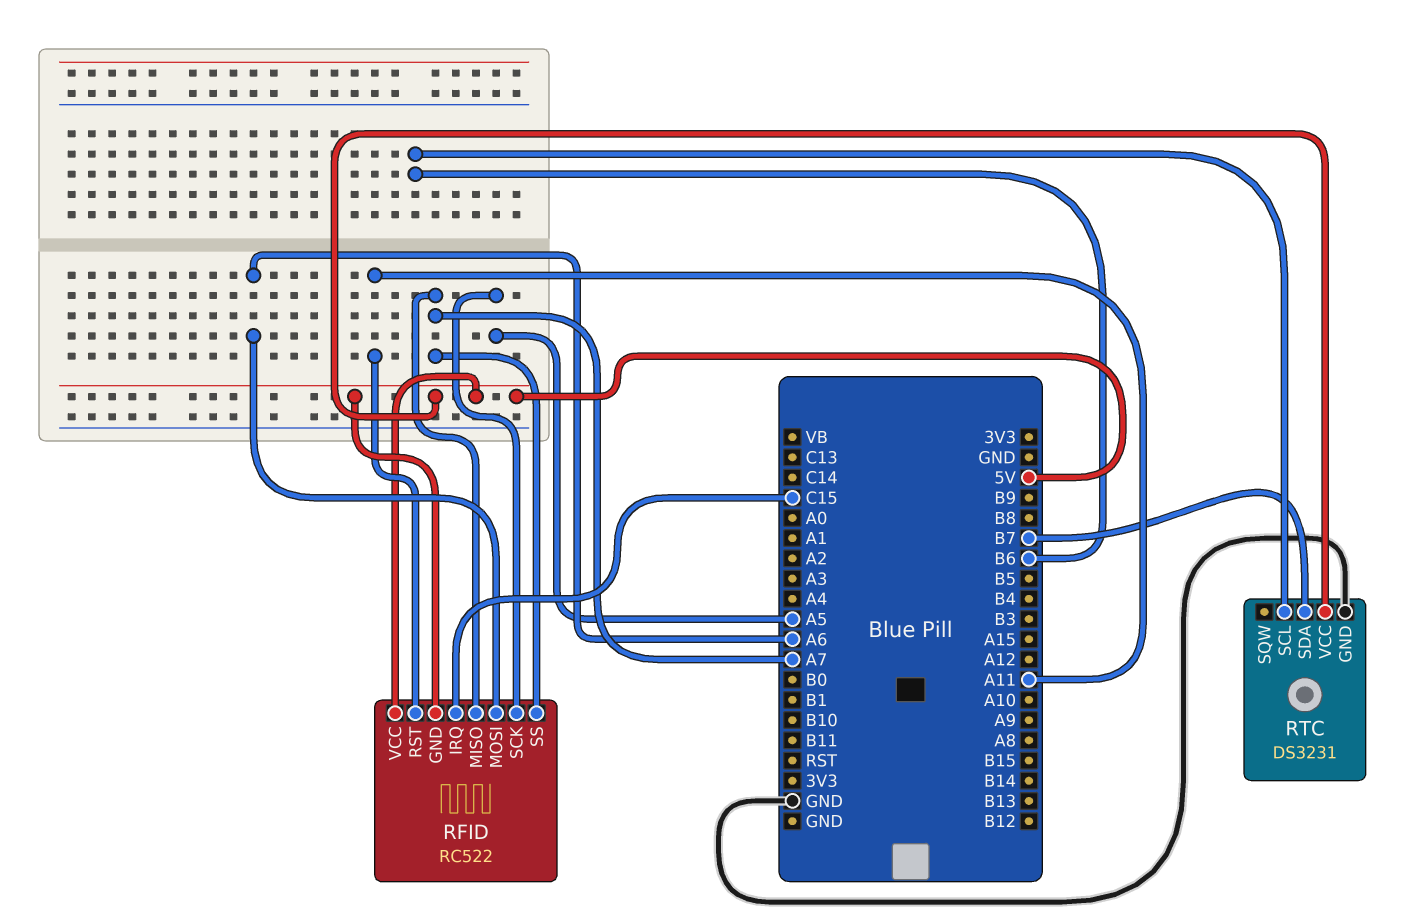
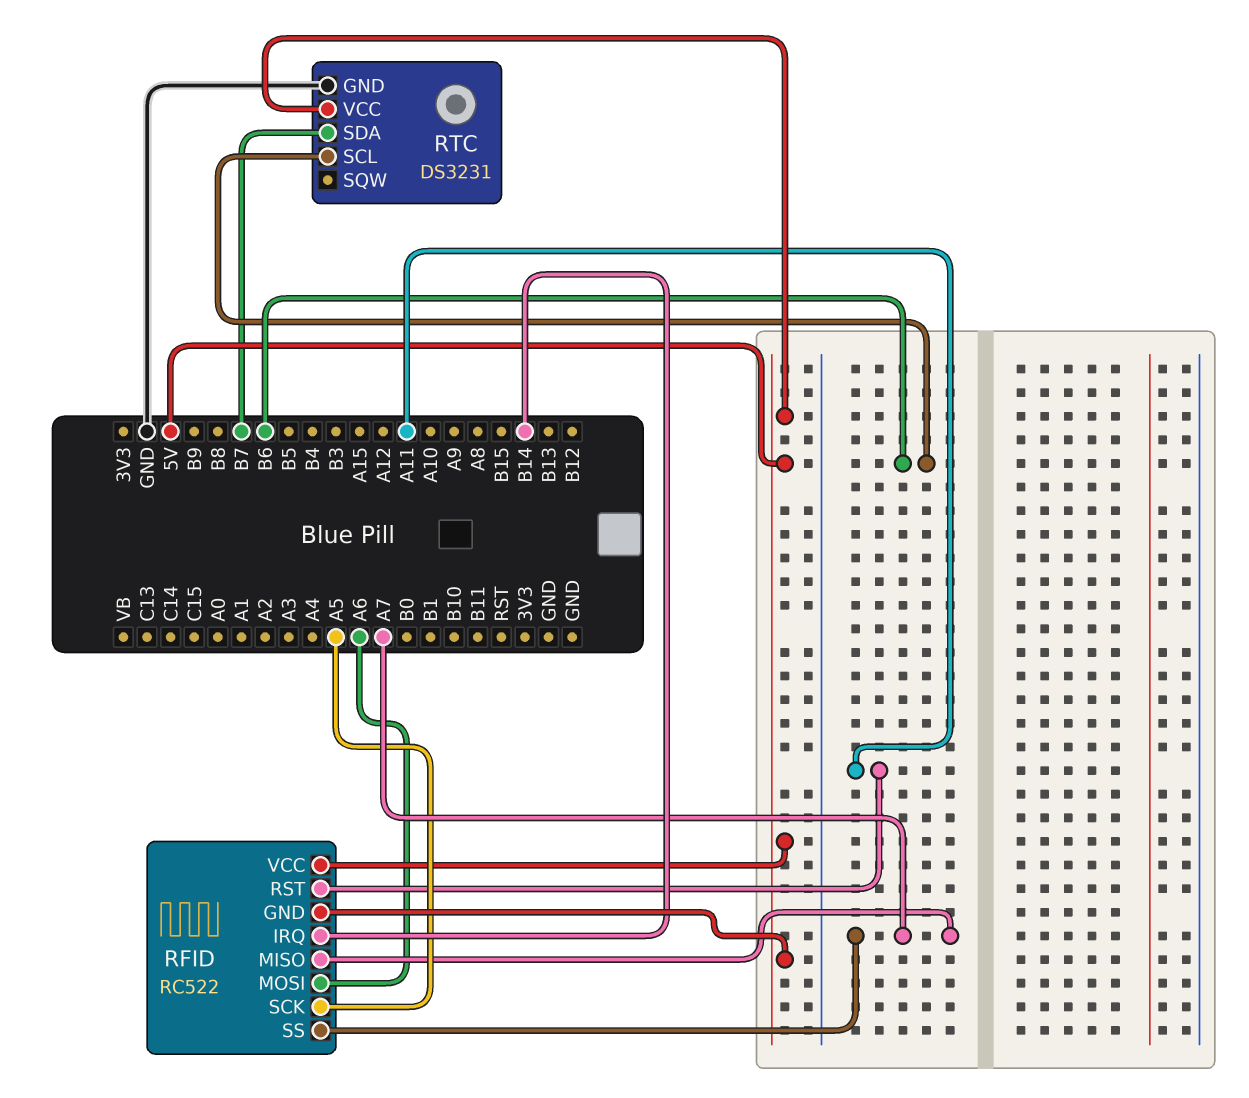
RFID pin IRQ: C15 -> B14

